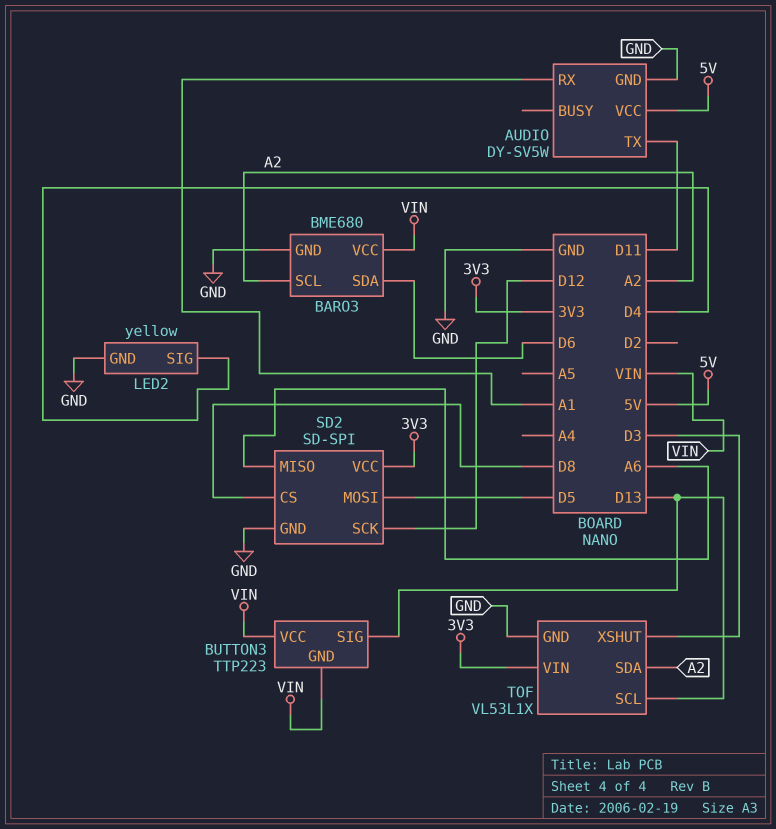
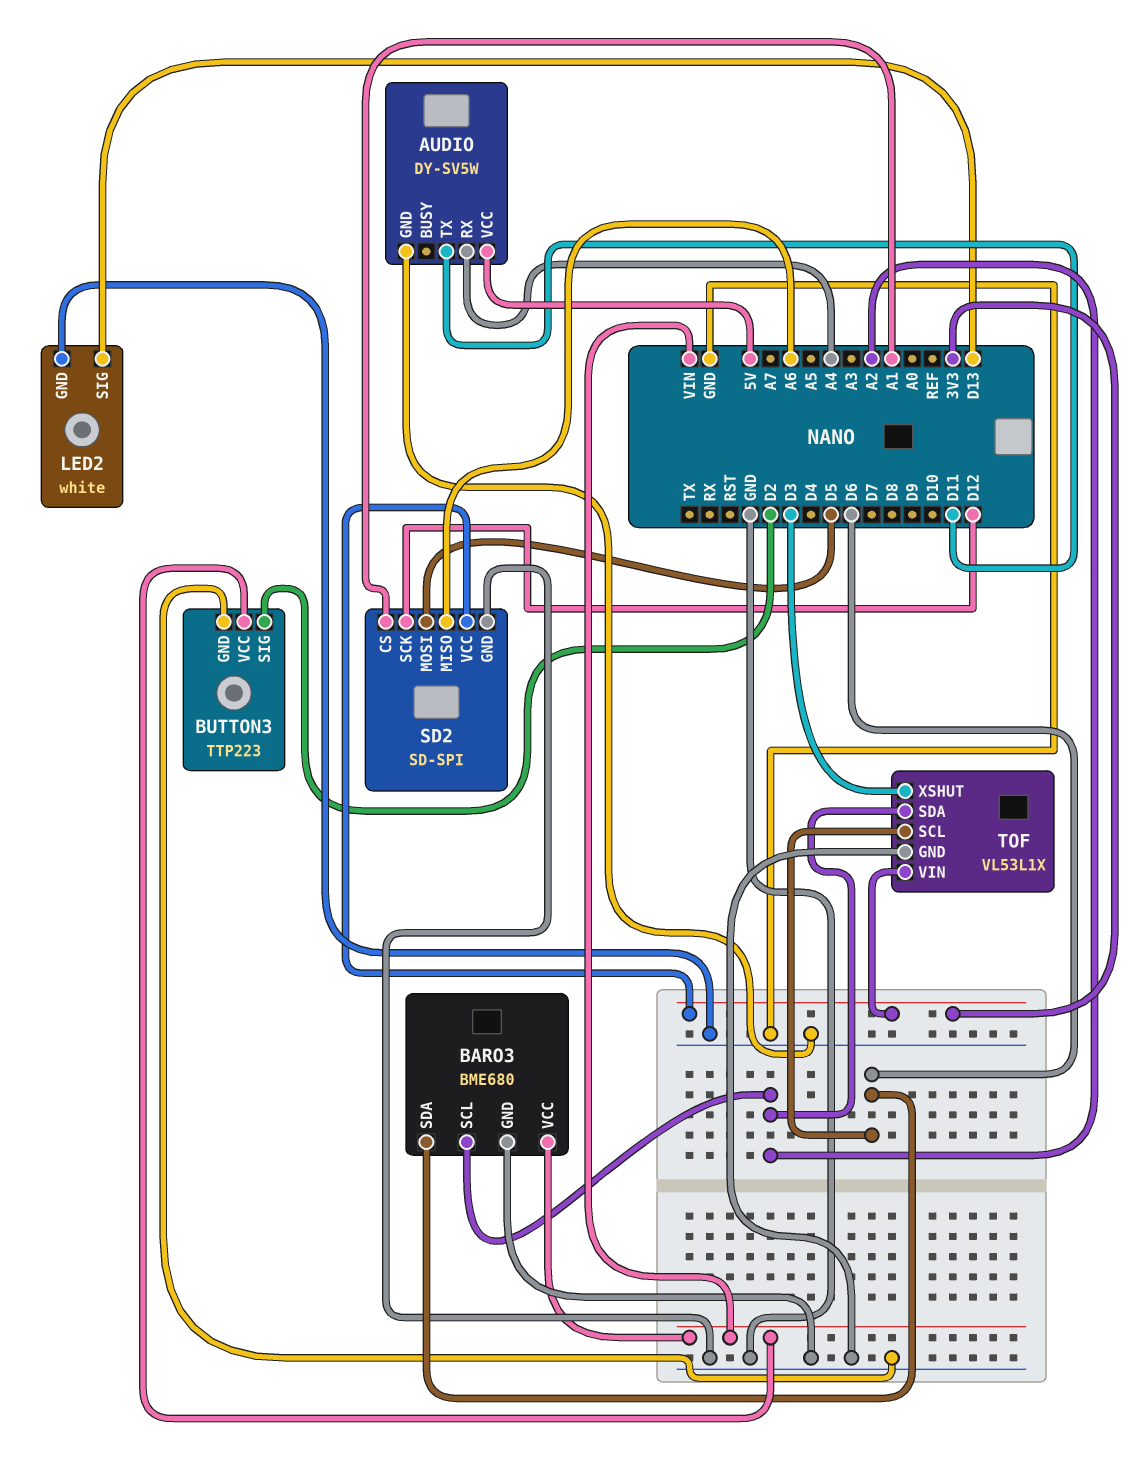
AUDIO pin RX: A1 -> A4
BUTTON3 pin GND: VIN -> GND
BUTTON3 pin SIG: D13 -> D2
LED2: yellow -> white
LED2 pin SIG: D4 -> D13
SD2 pin CS: D8 -> A1
TOF pin SCL: D13 -> D6

